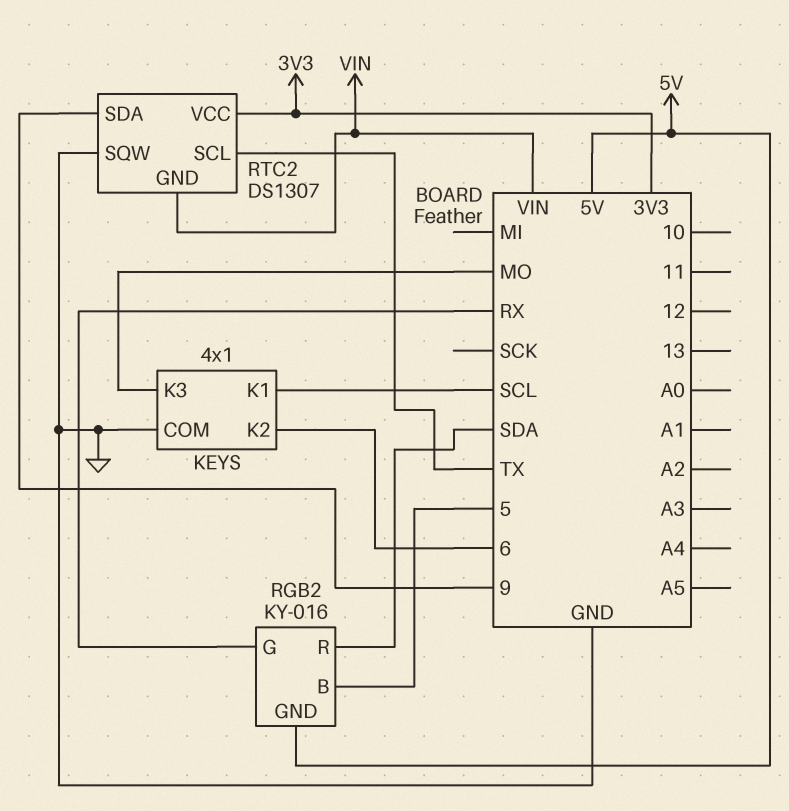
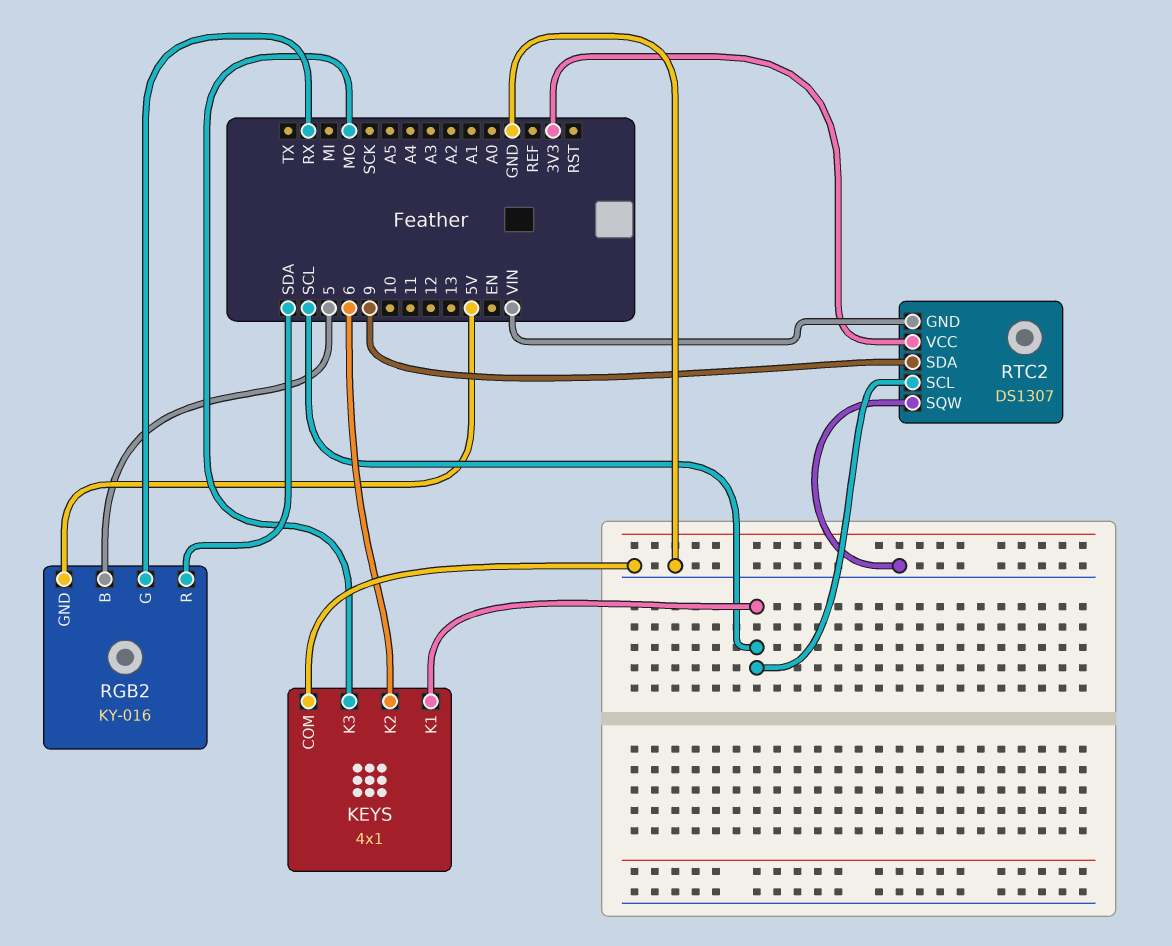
RTC2 pin SCL: TX -> SCL

